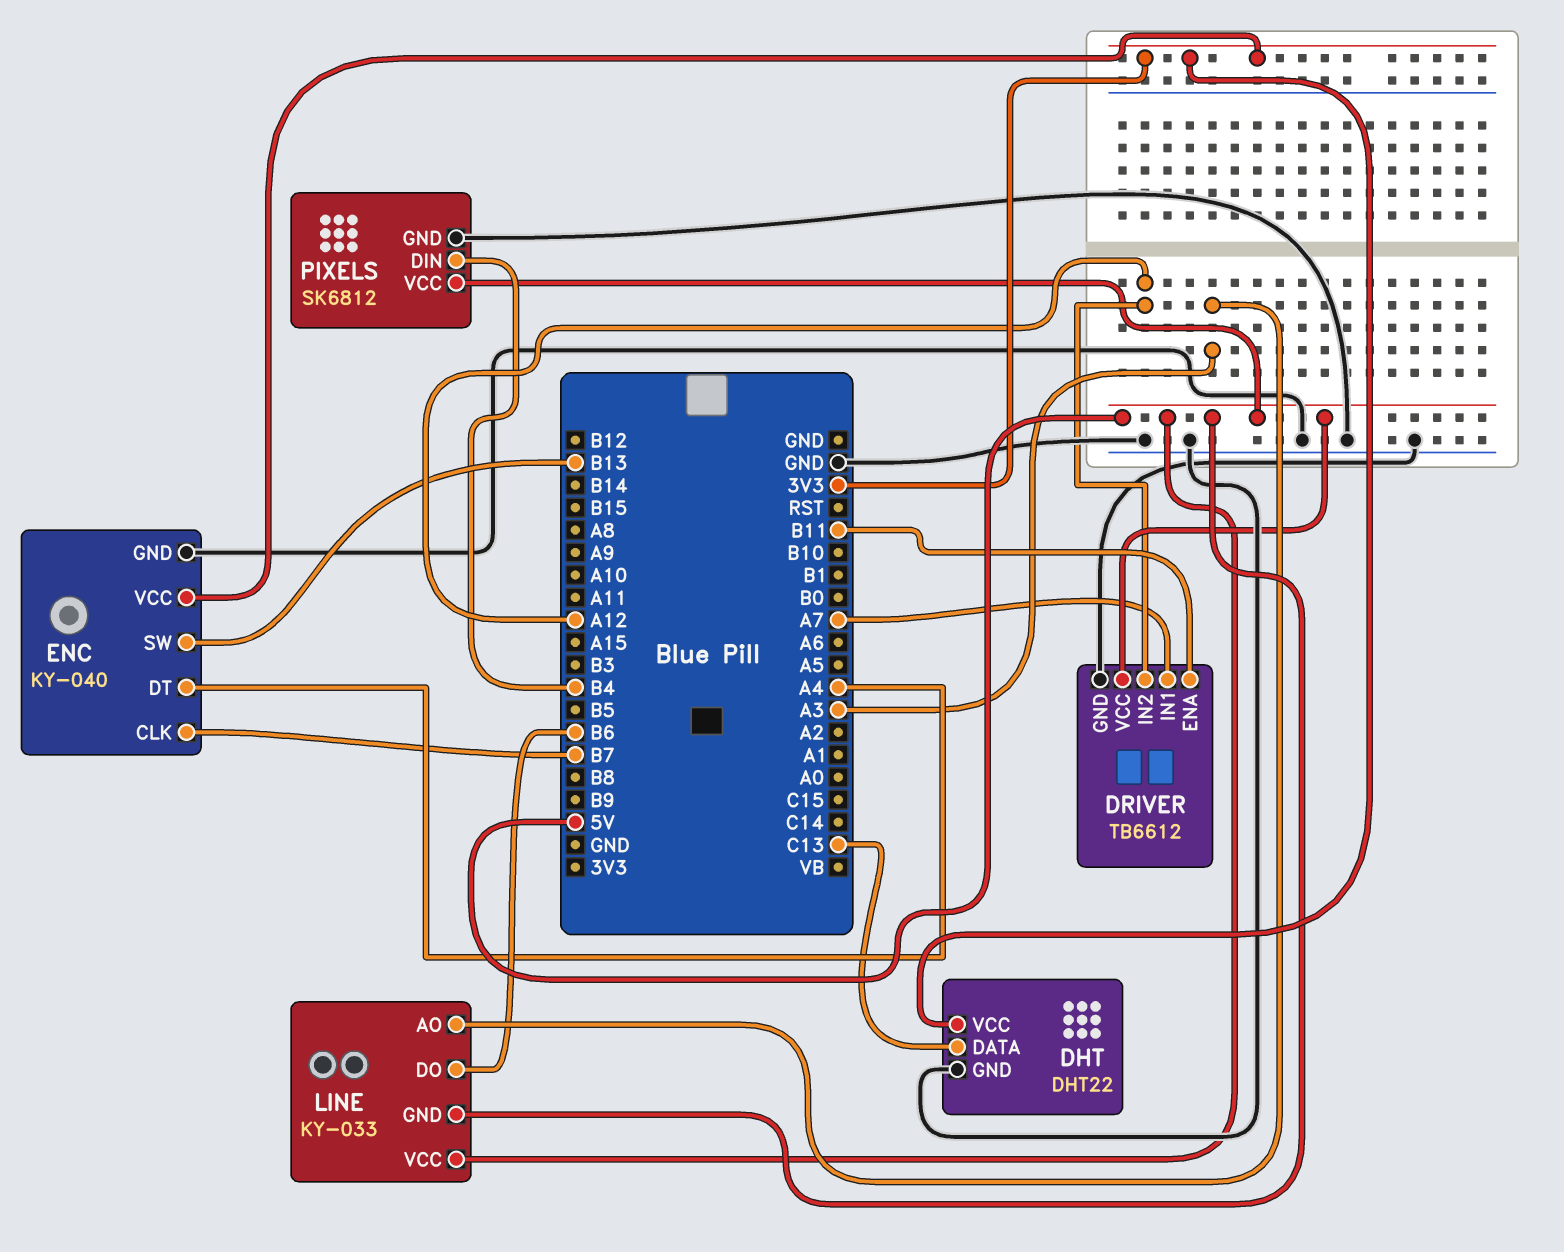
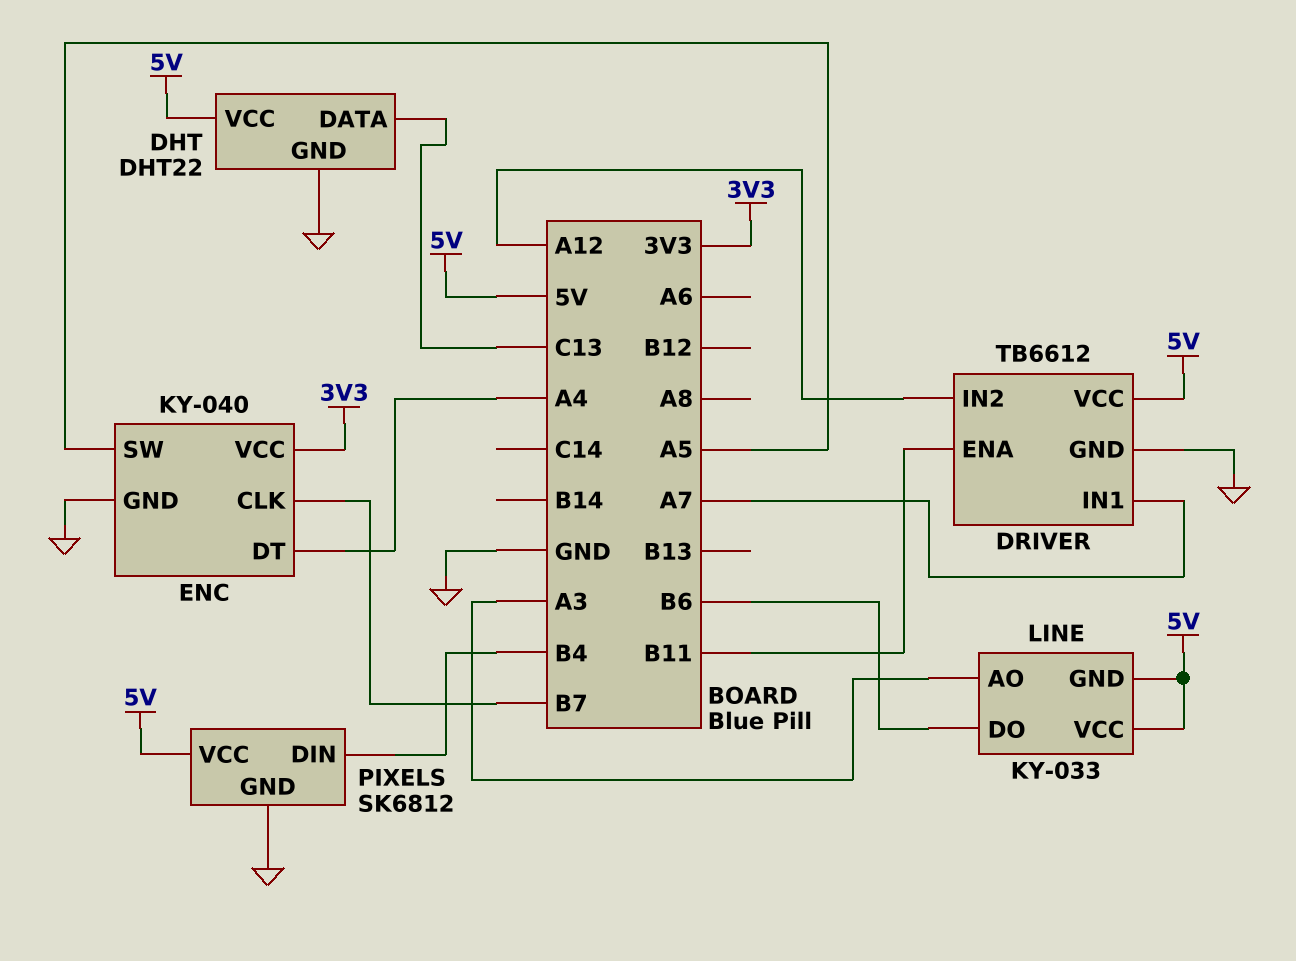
DHT pin VCC: 3V3 -> 5V
ENC pin SW: B13 -> A5

